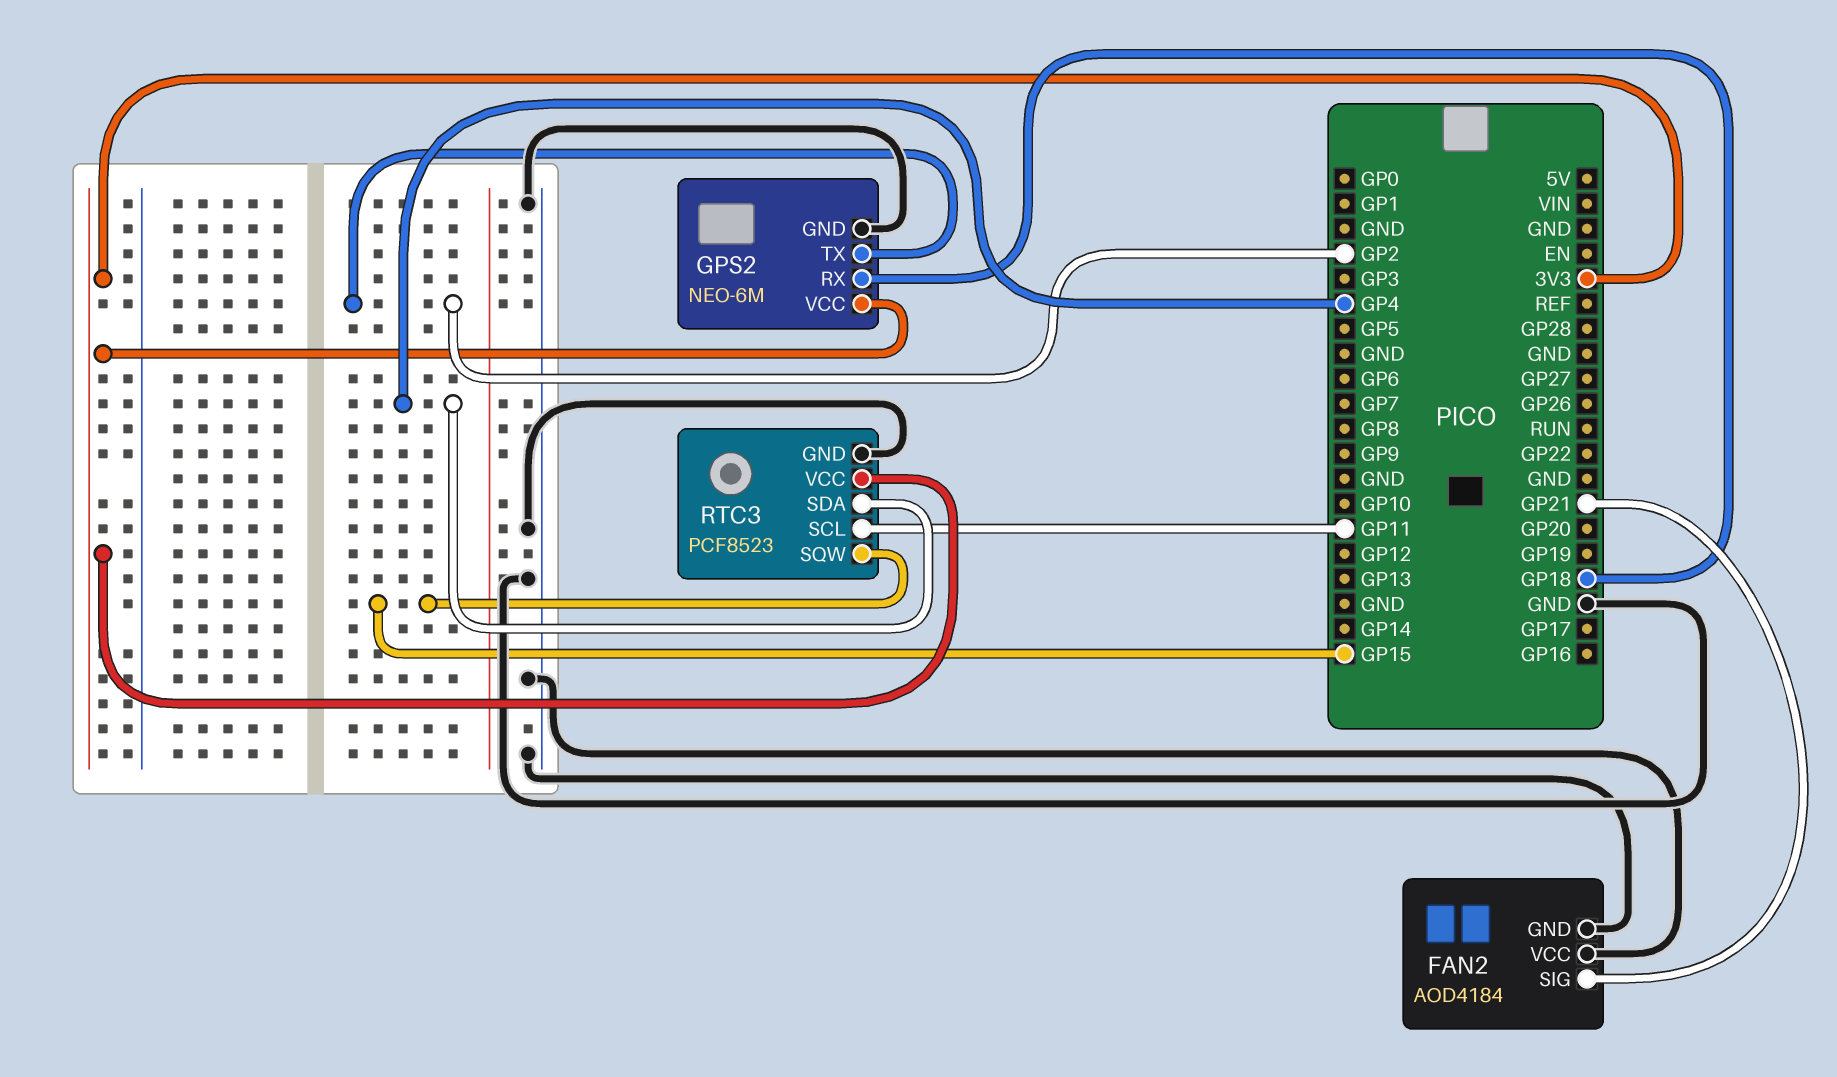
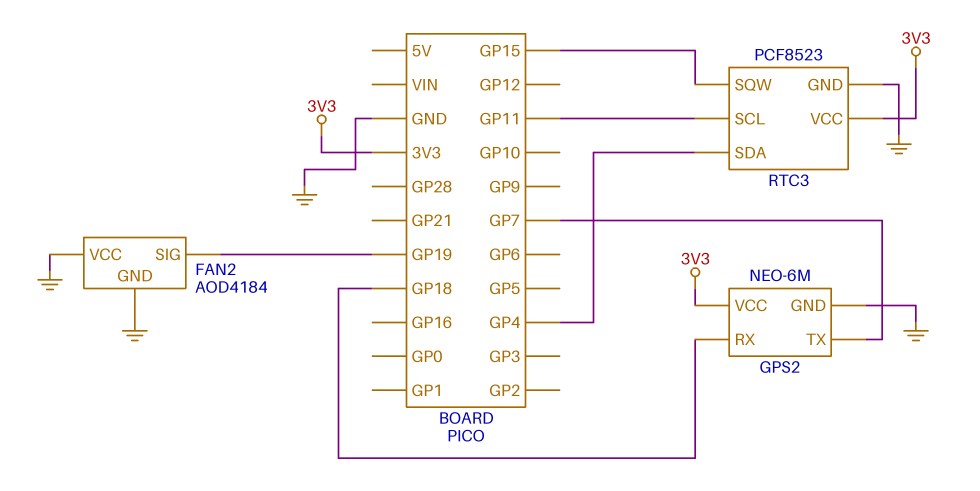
FAN2 pin SIG: GP21 -> GP19
GPS2 pin TX: GP2 -> GP7

